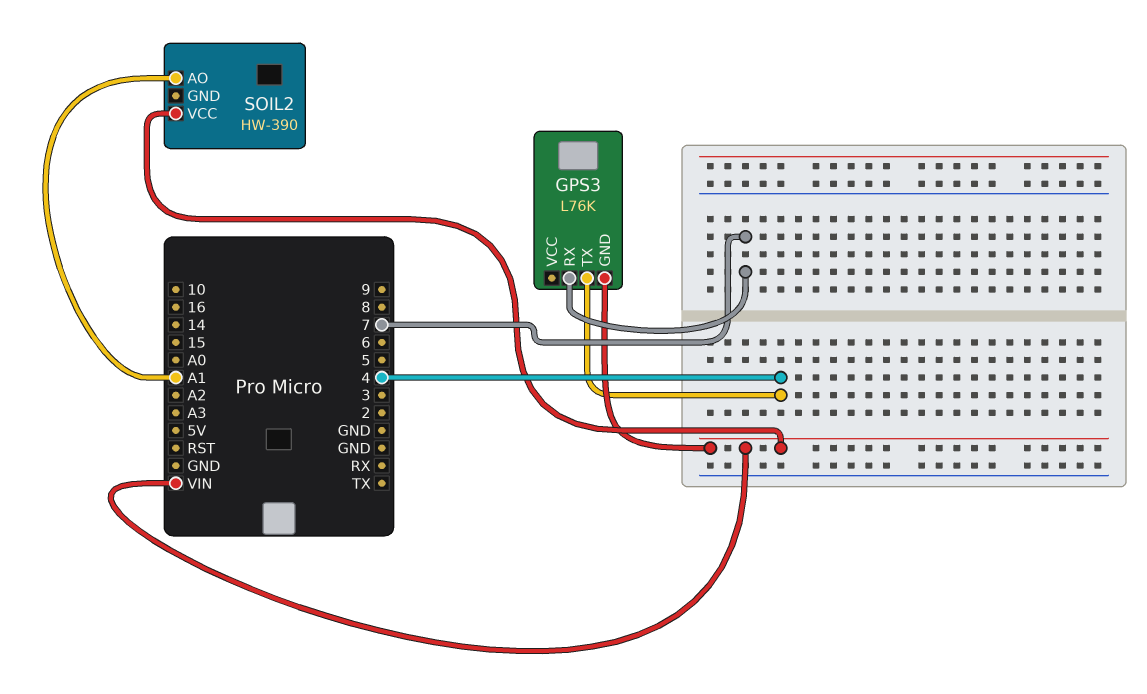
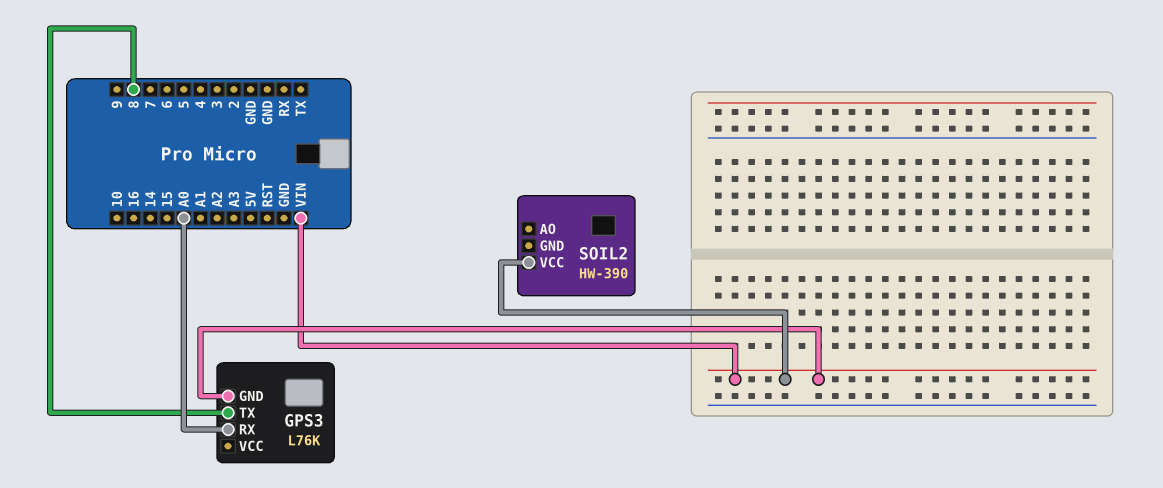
GPS3 pin RX: 7 -> A0
GPS3 pin TX: 4 -> 8
SOIL2 pin AO: A1 -> none

